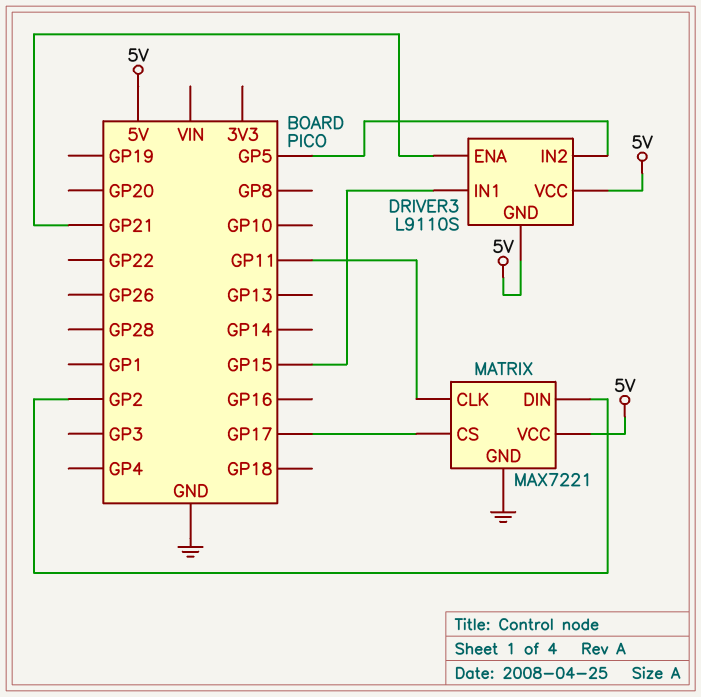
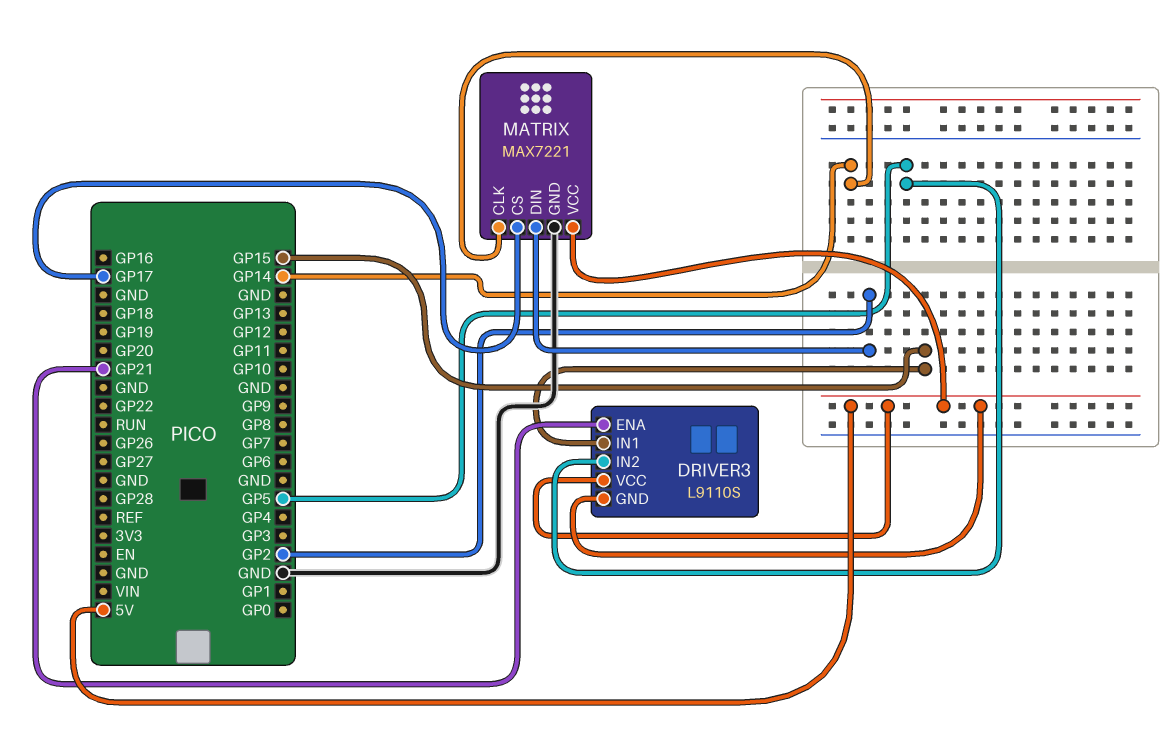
MATRIX pin CLK: GP11 -> GP14

